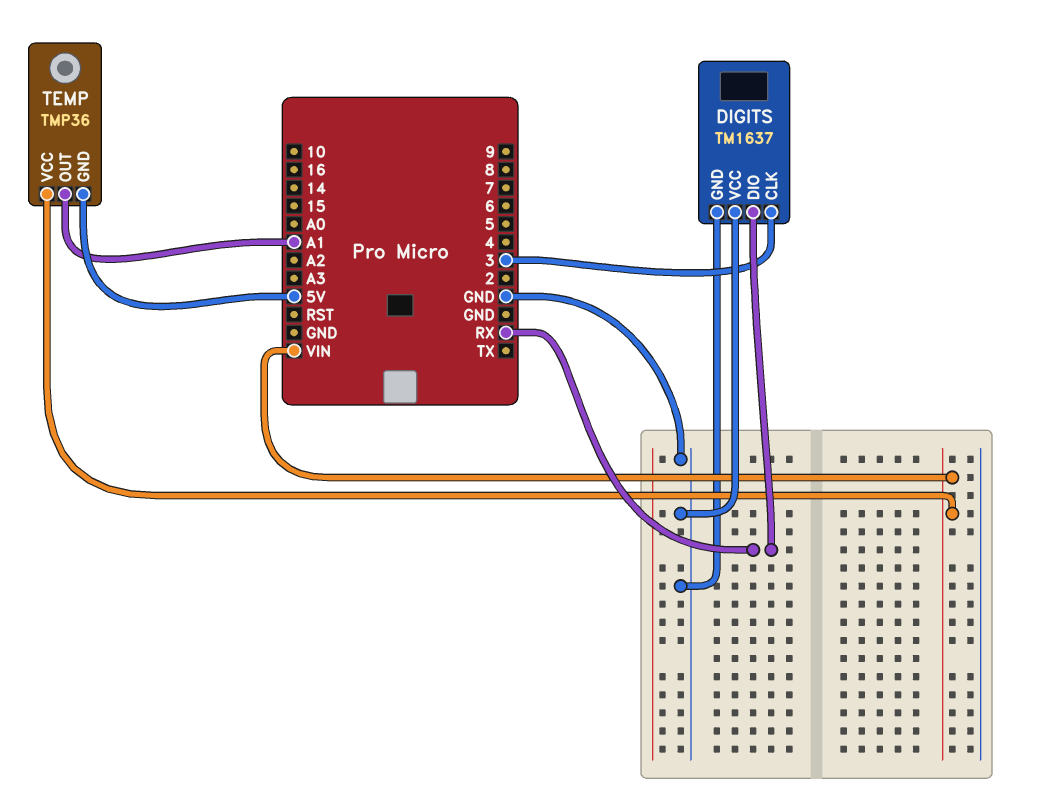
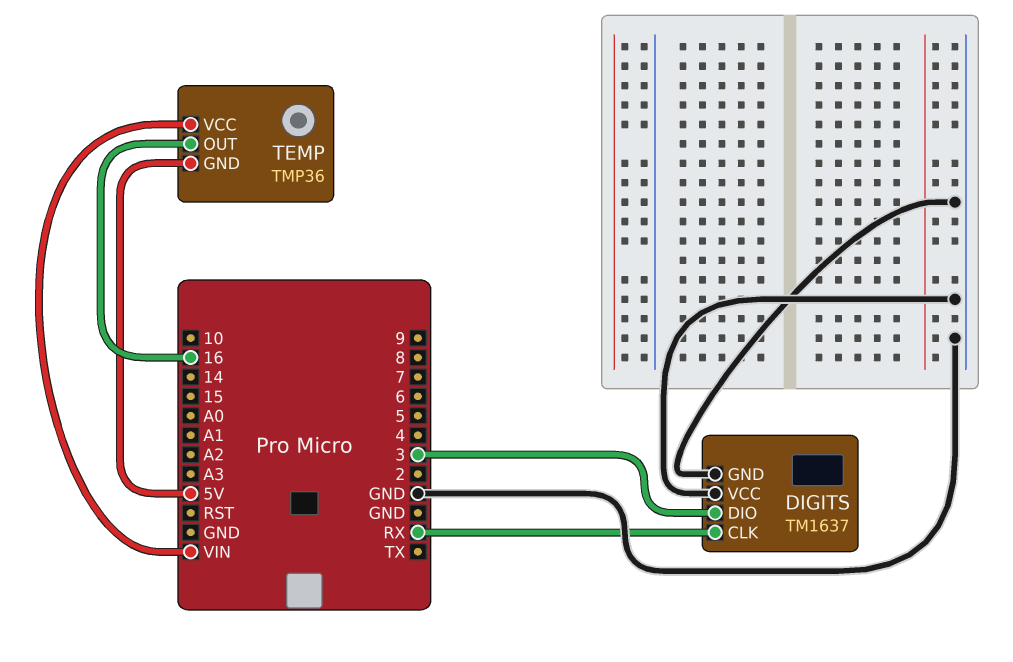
DIGITS pin CLK: 3 -> RX
DIGITS pin DIO: RX -> 3
TEMP pin OUT: A1 -> 16

